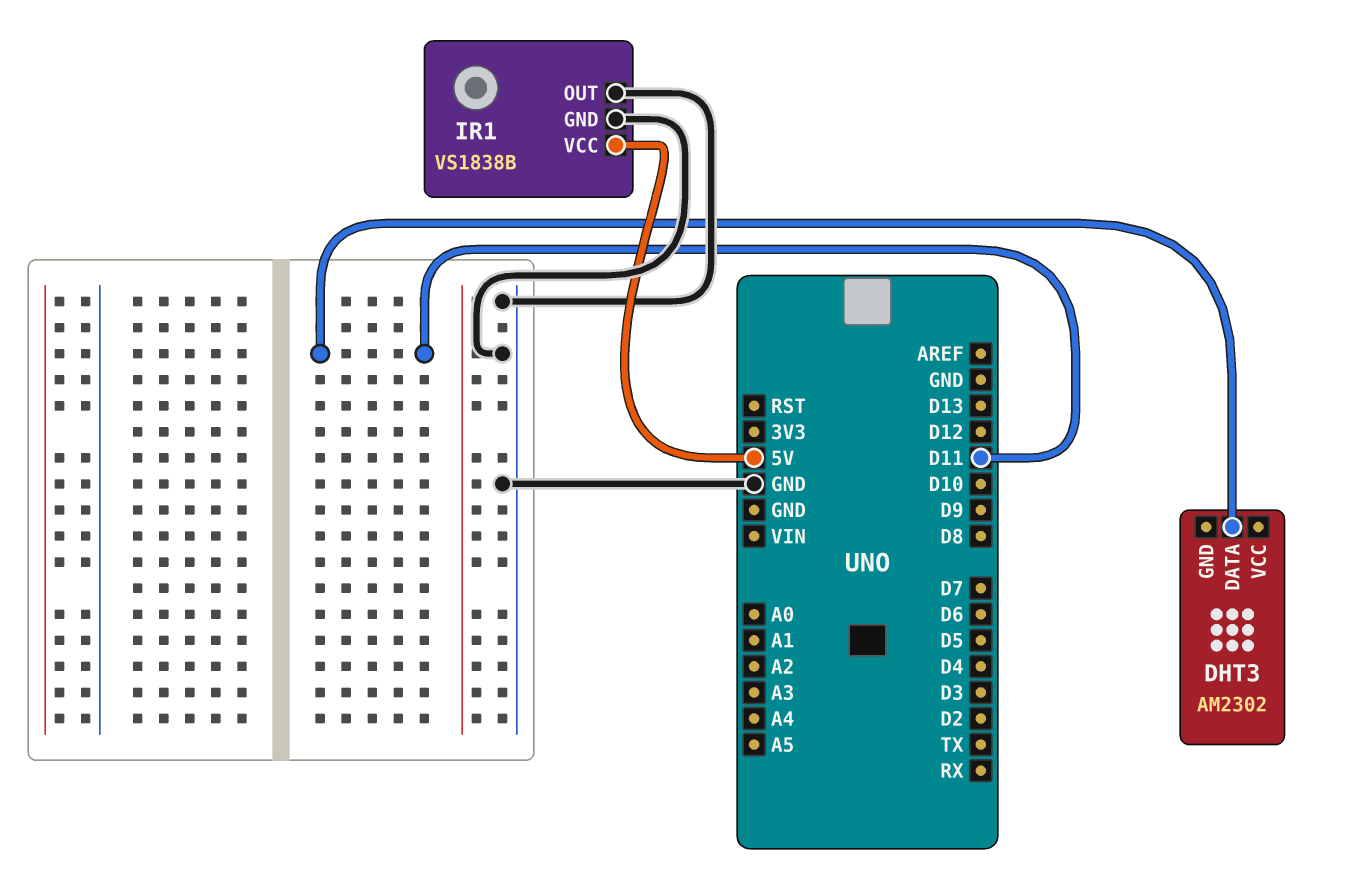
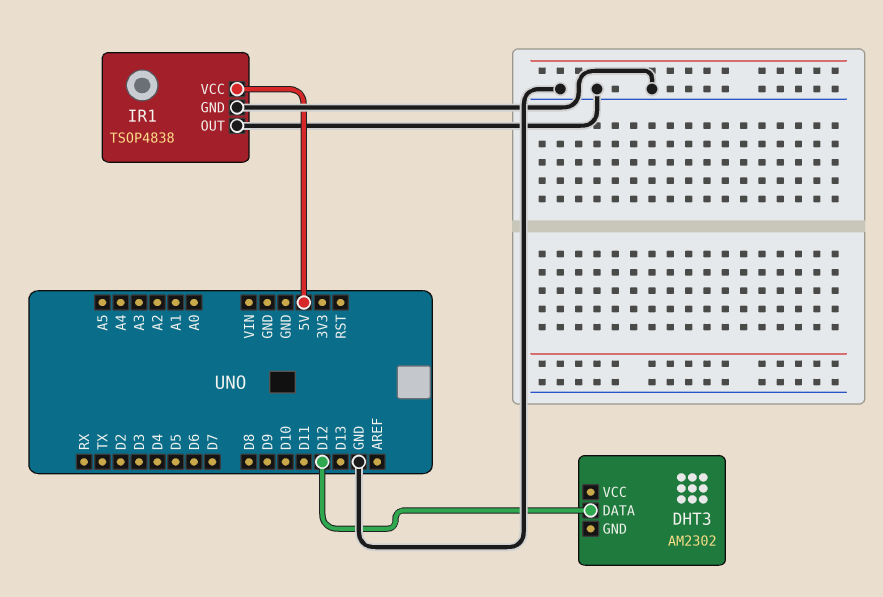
DHT3 pin DATA: D11 -> D12
IR1: VS1838B -> TSOP4838

